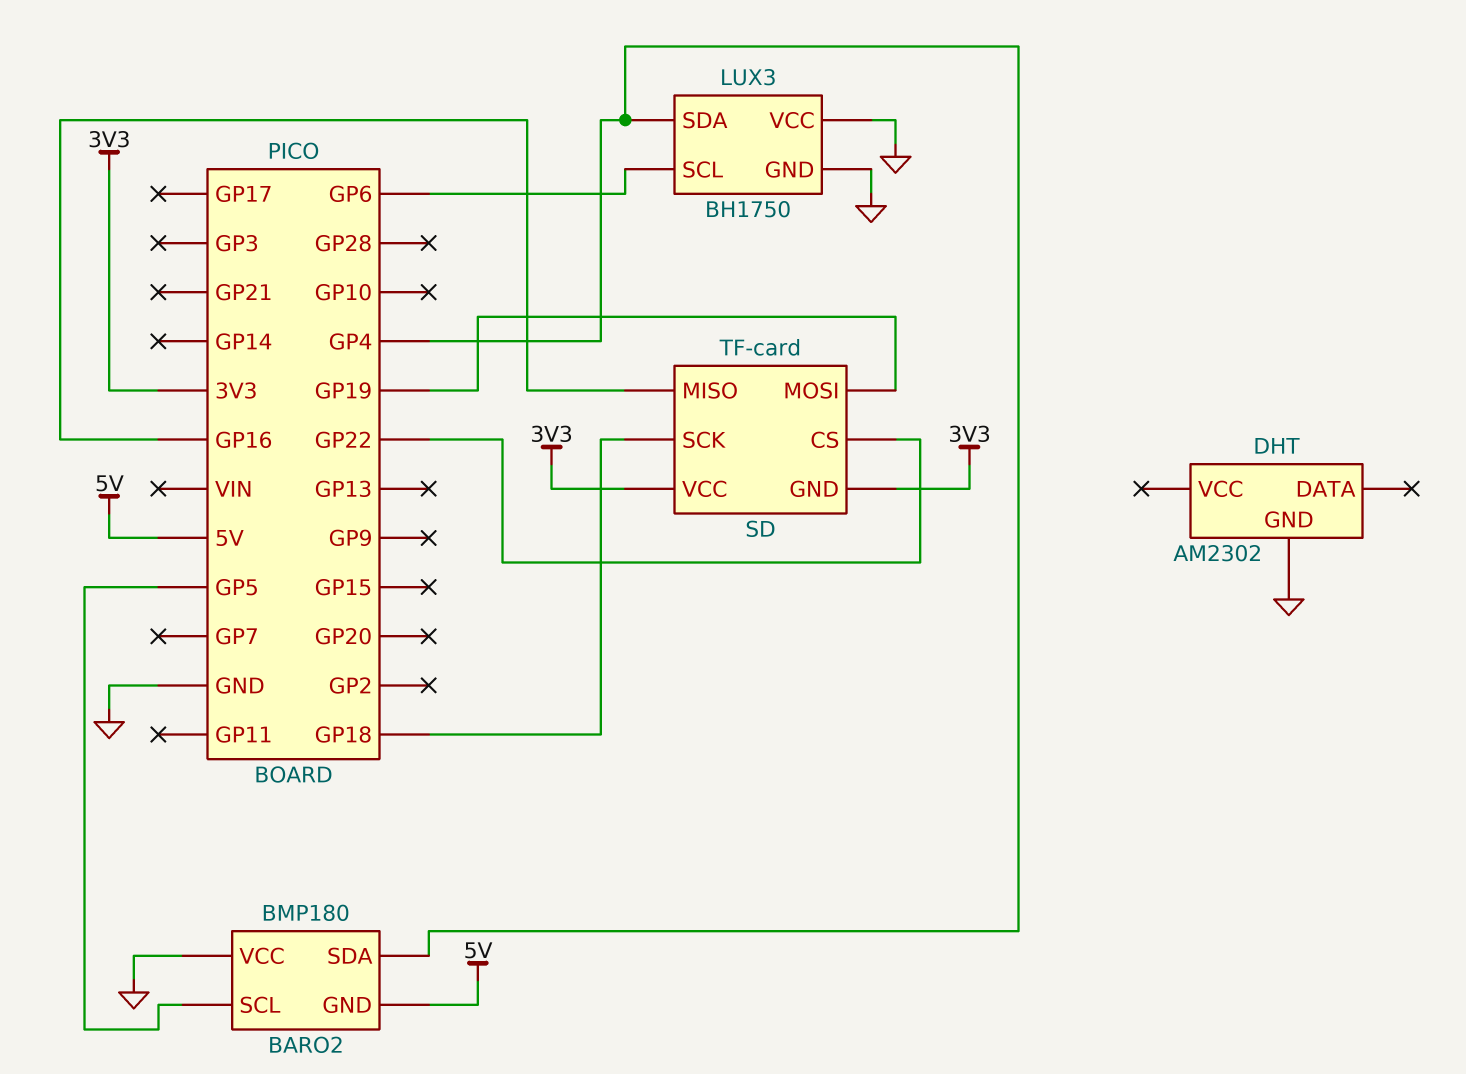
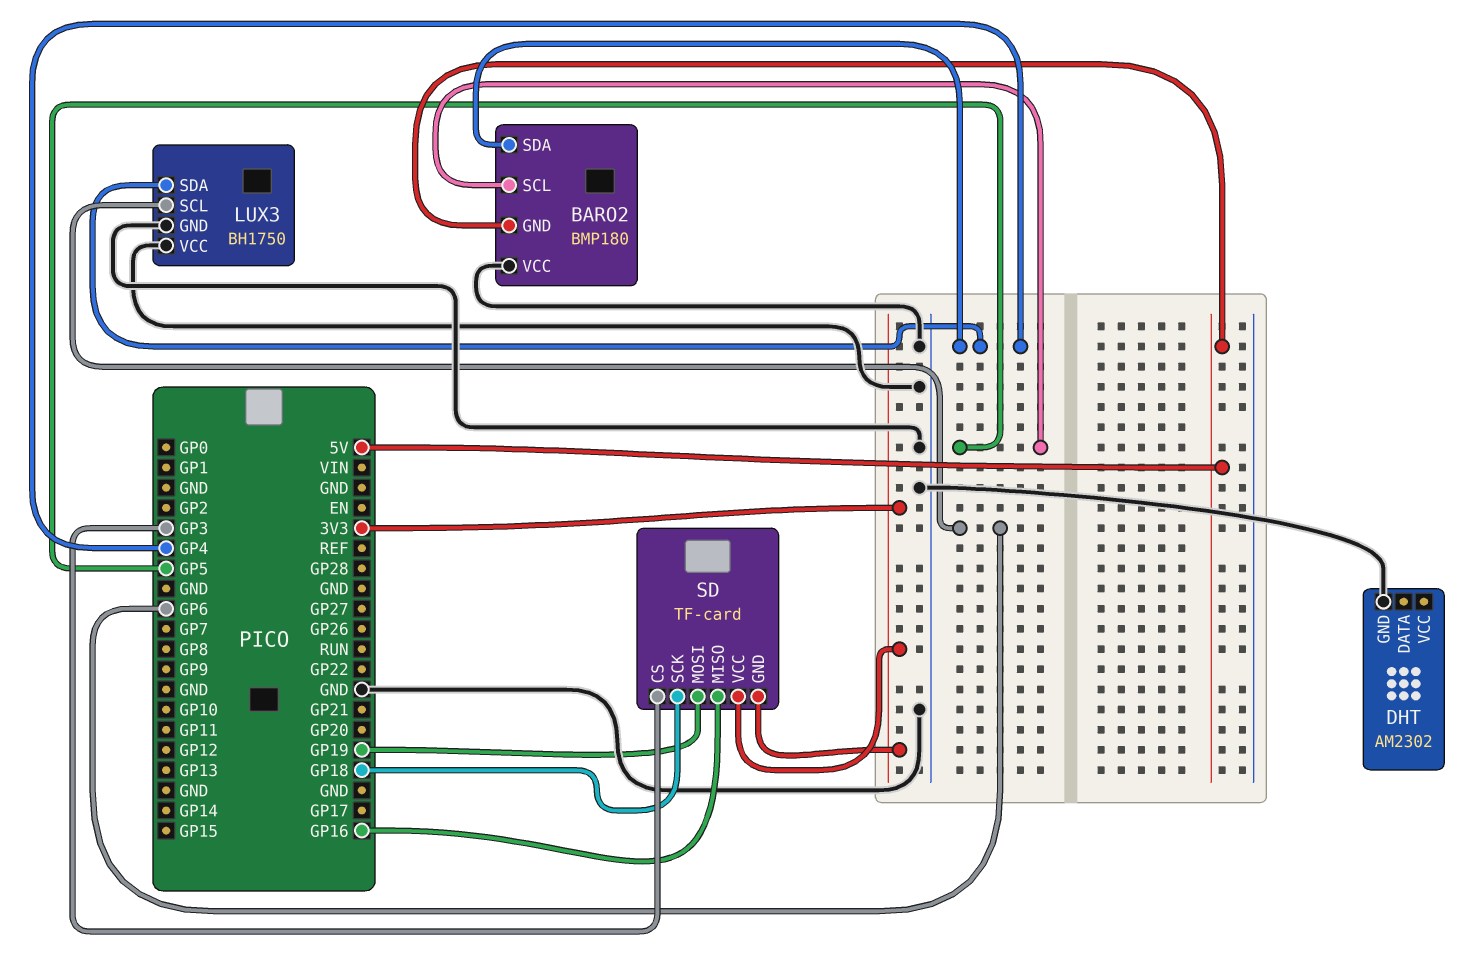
SD pin CS: GP22 -> GP3

